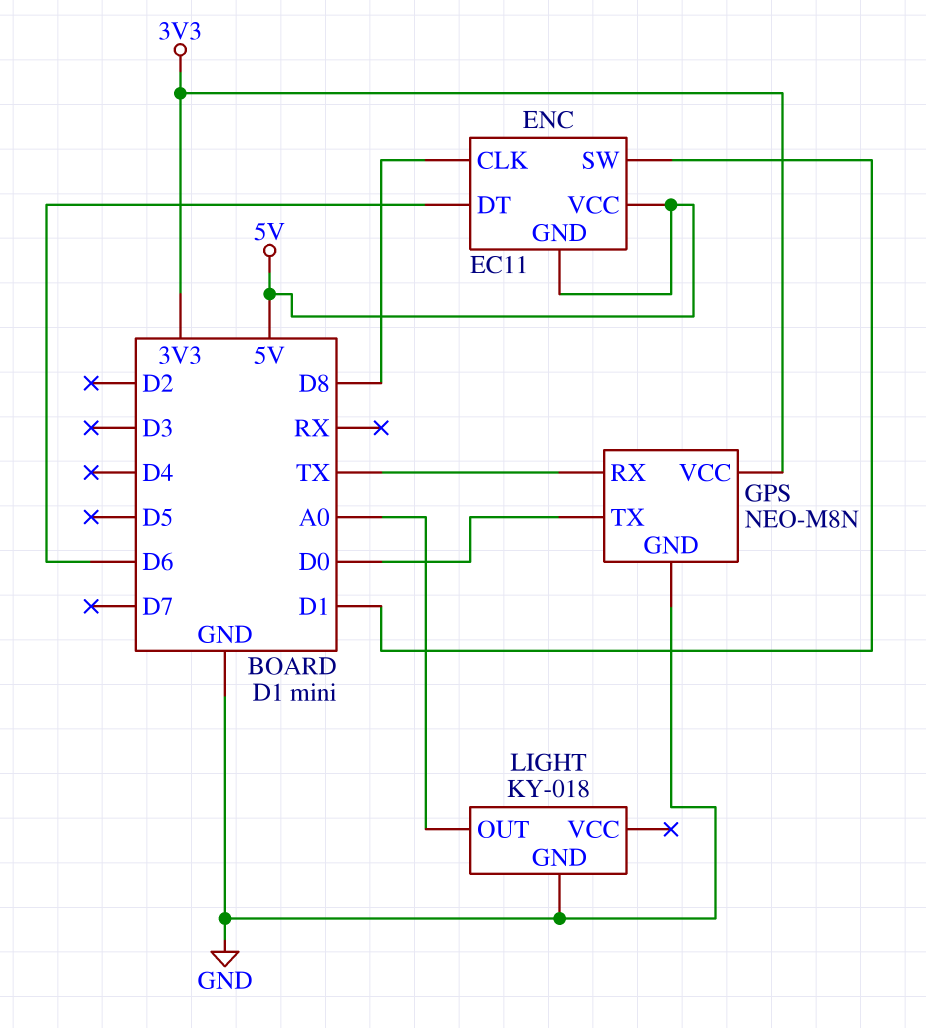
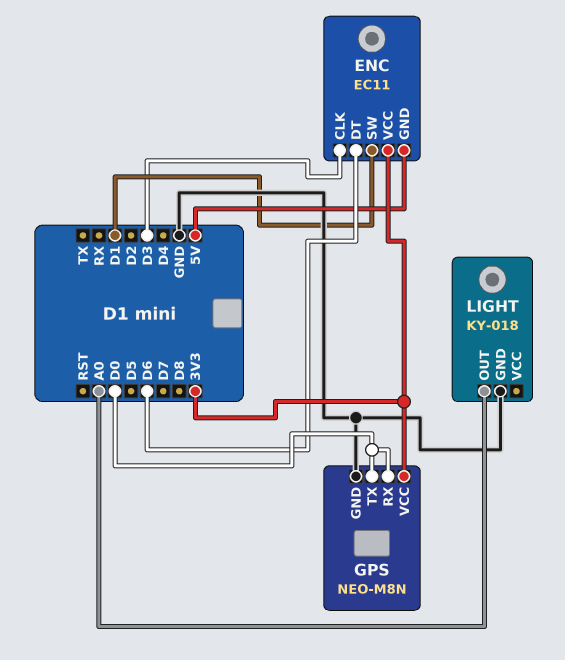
ENC pin CLK: D8 -> D3
ENC pin VCC: 5V -> 3V3
GPS pin RX: TX -> D0

